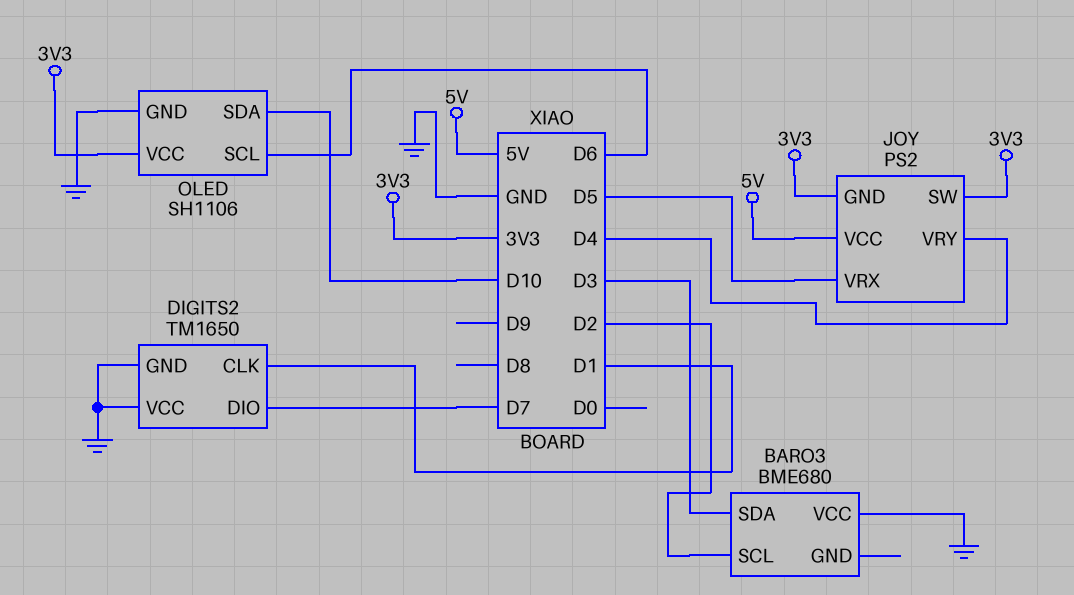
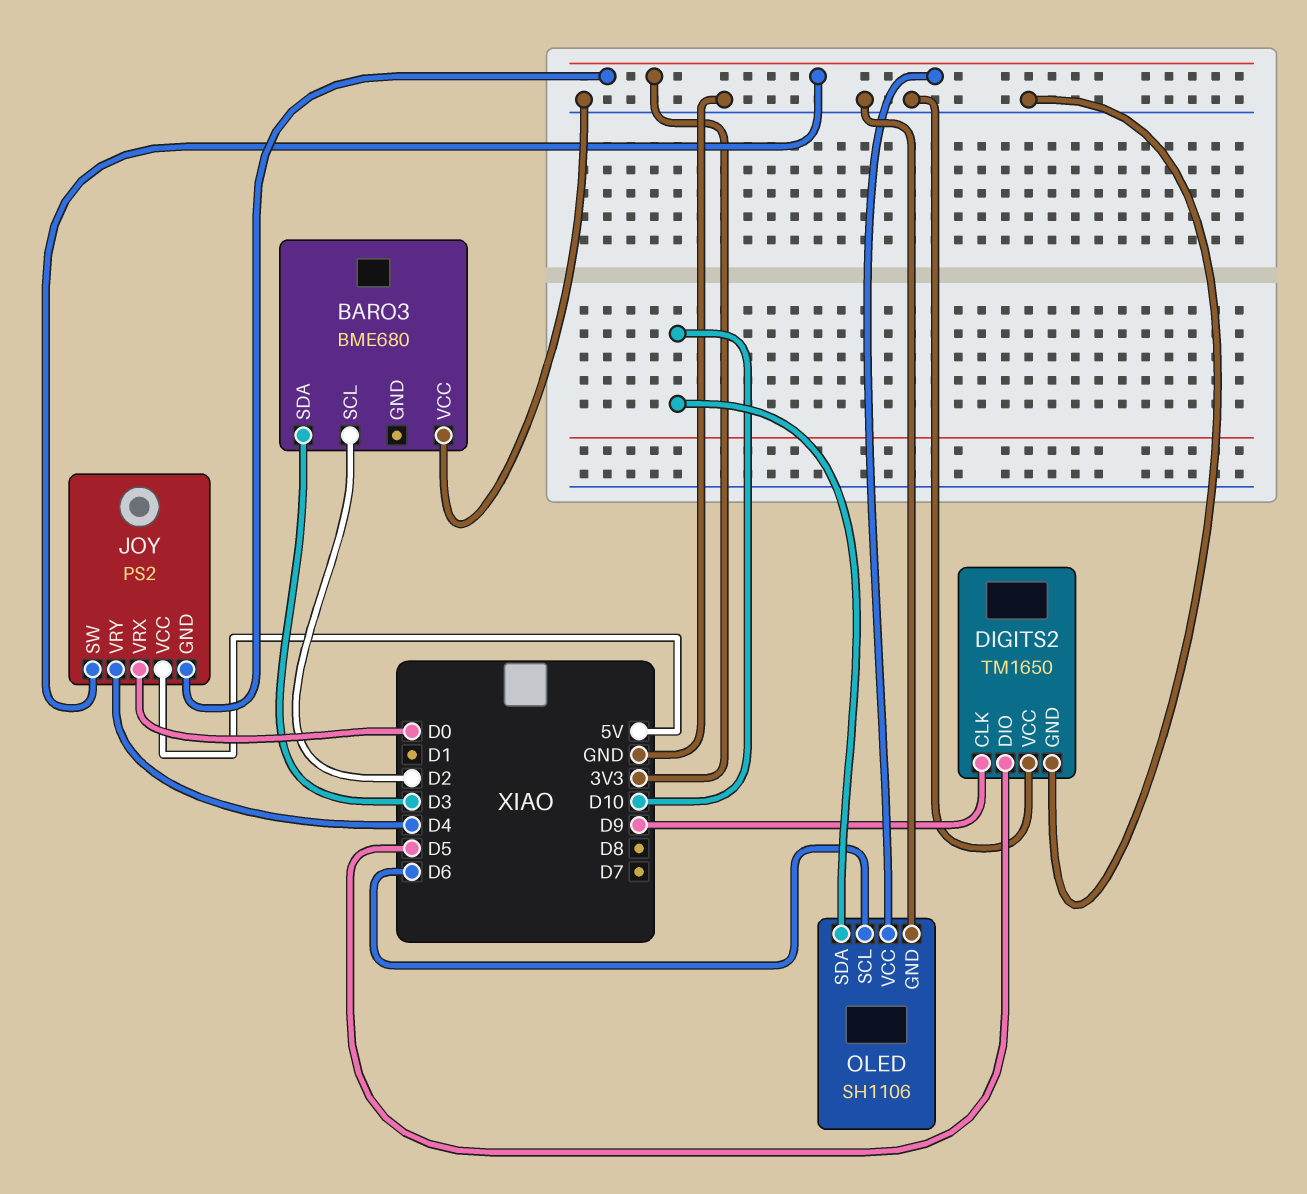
DIGITS2 pin CLK: D1 -> D9
DIGITS2 pin DIO: D7 -> D5
JOY pin VRX: D5 -> D0

